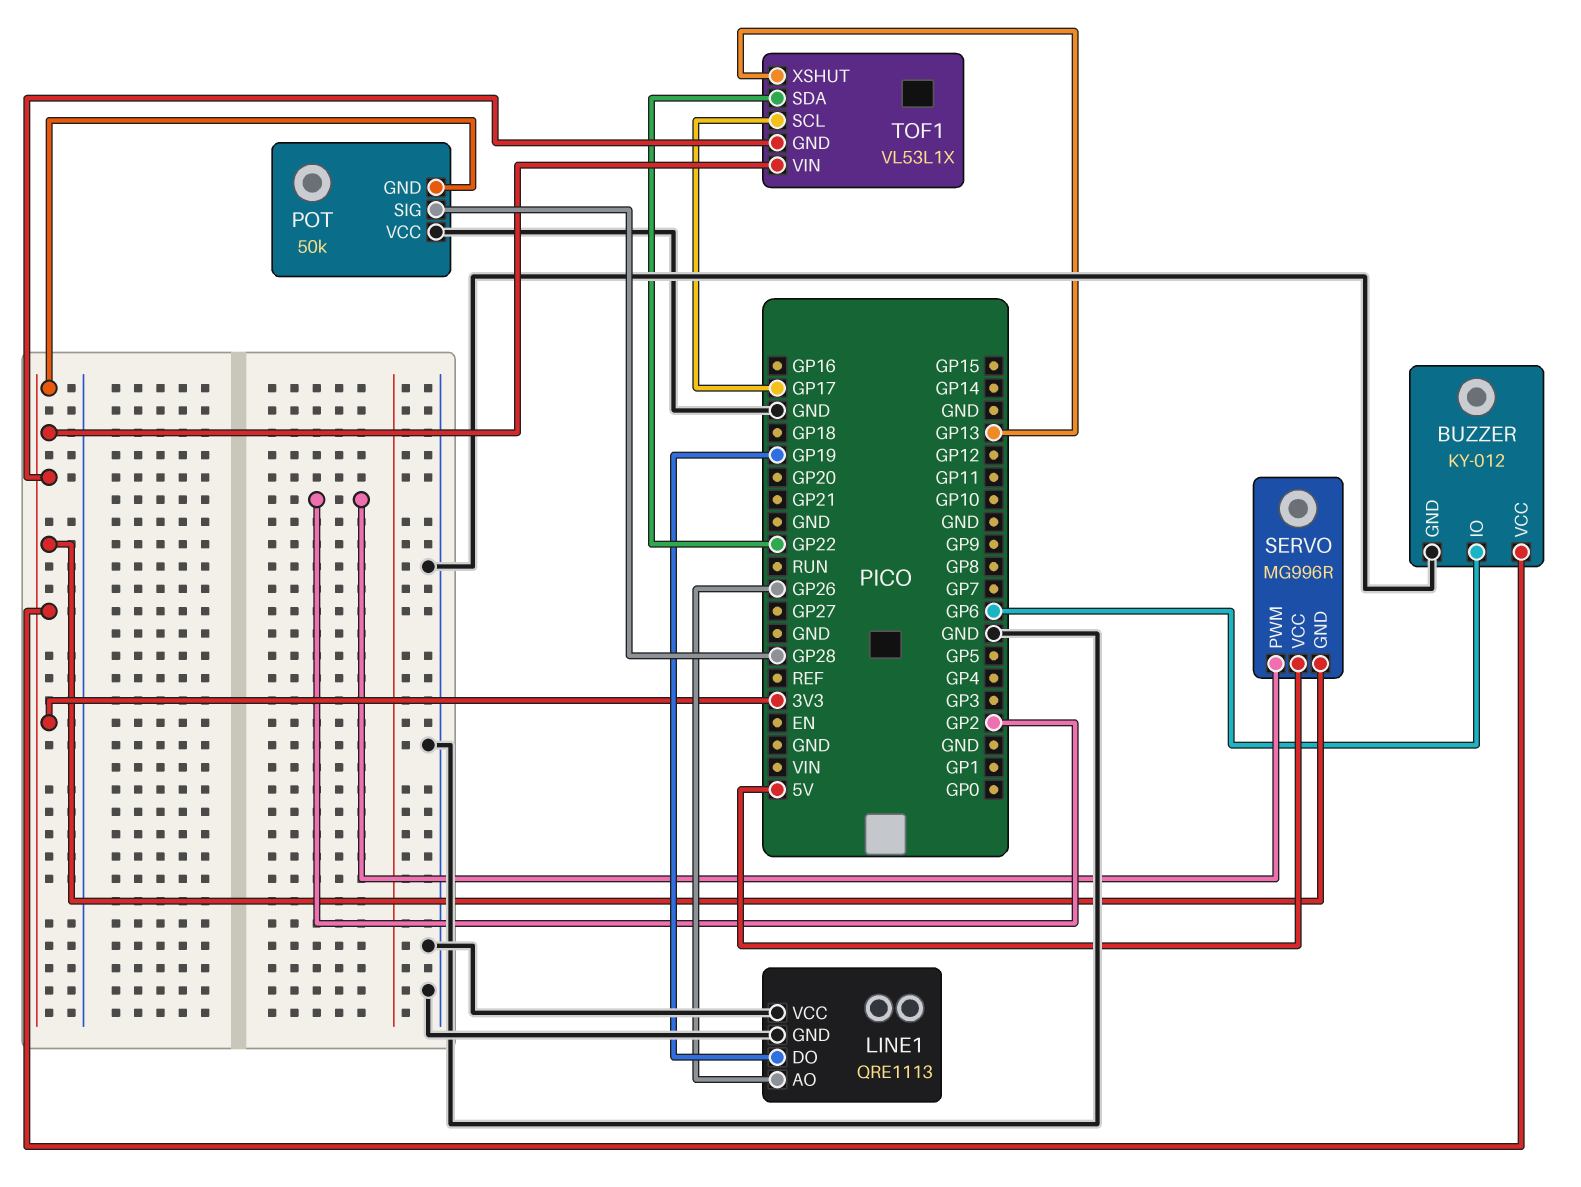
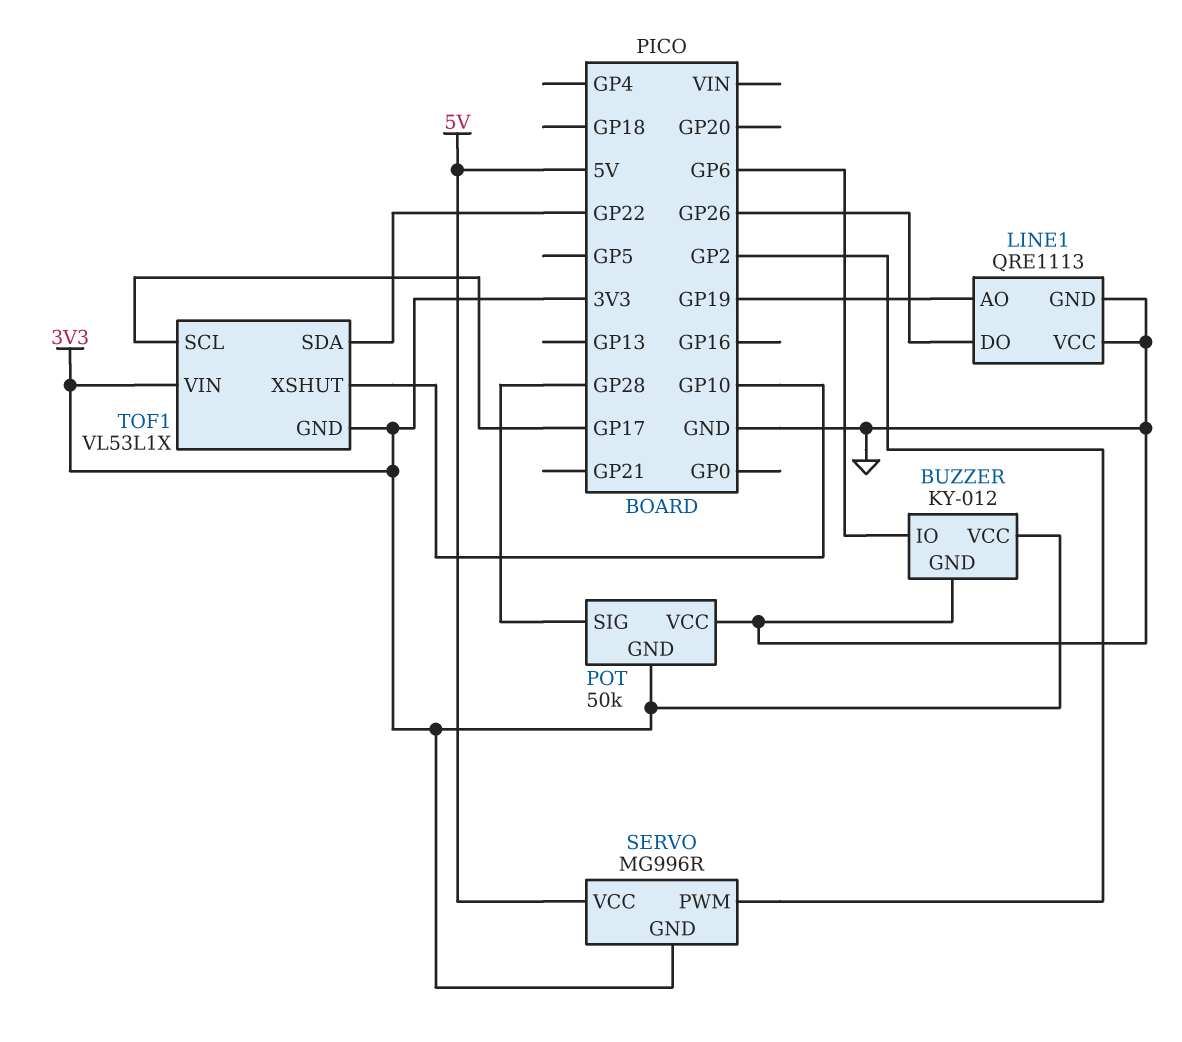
LINE1 pin AO: GP26 -> GP19
LINE1 pin DO: GP19 -> GP26
TOF1 pin XSHUT: GP13 -> GP10

